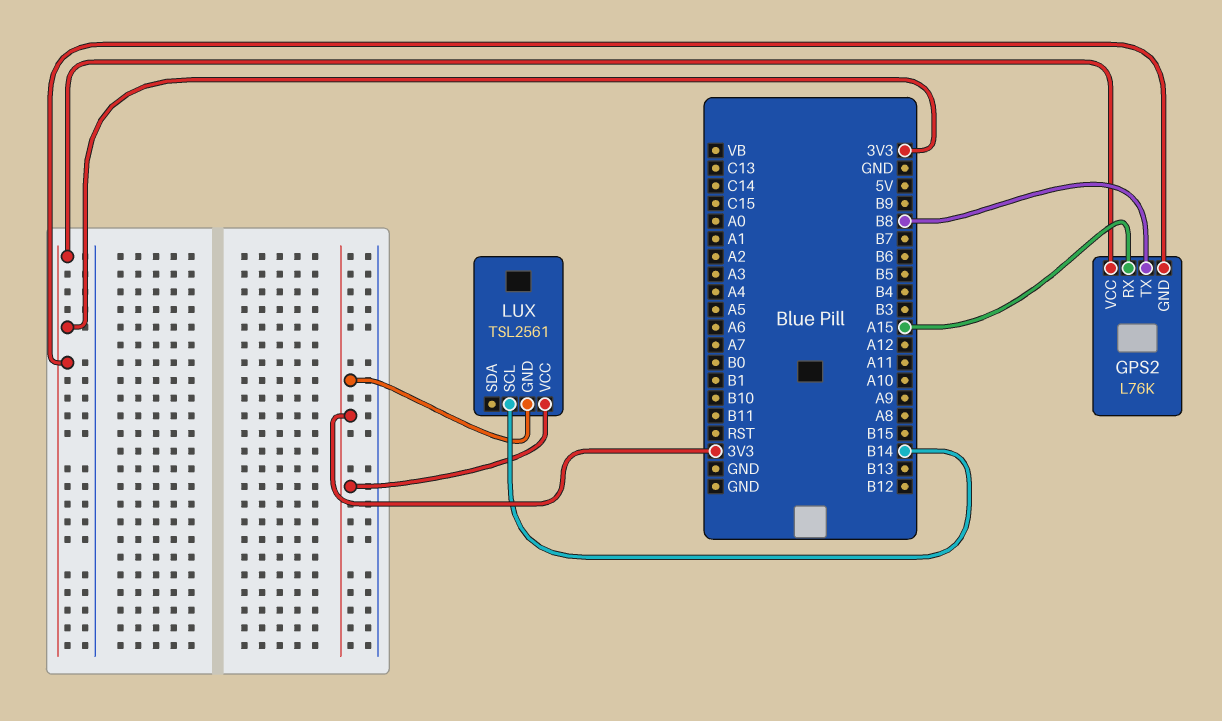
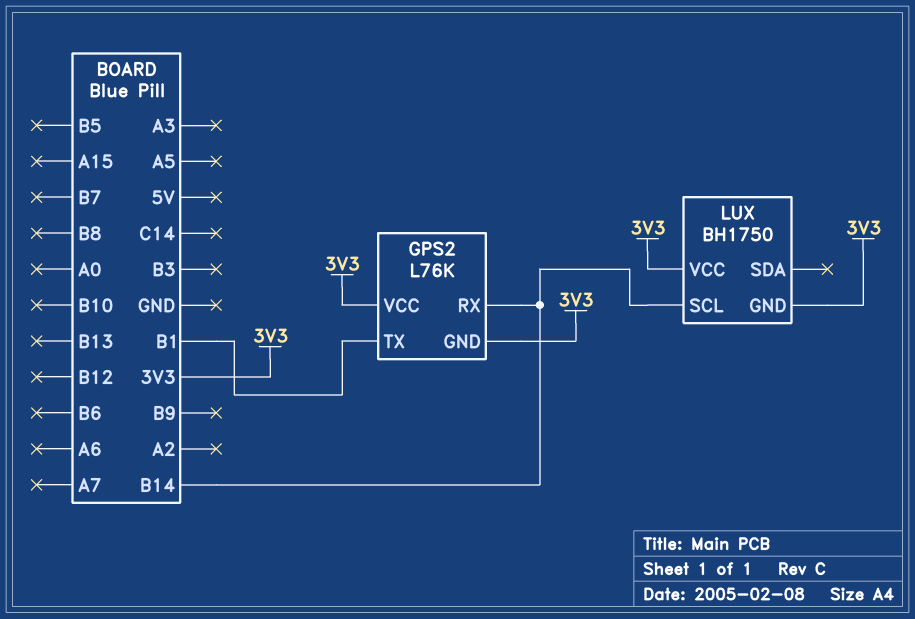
GPS2 pin RX: A15 -> B14
GPS2 pin TX: B8 -> B1
LUX: TSL2561 -> BH1750

